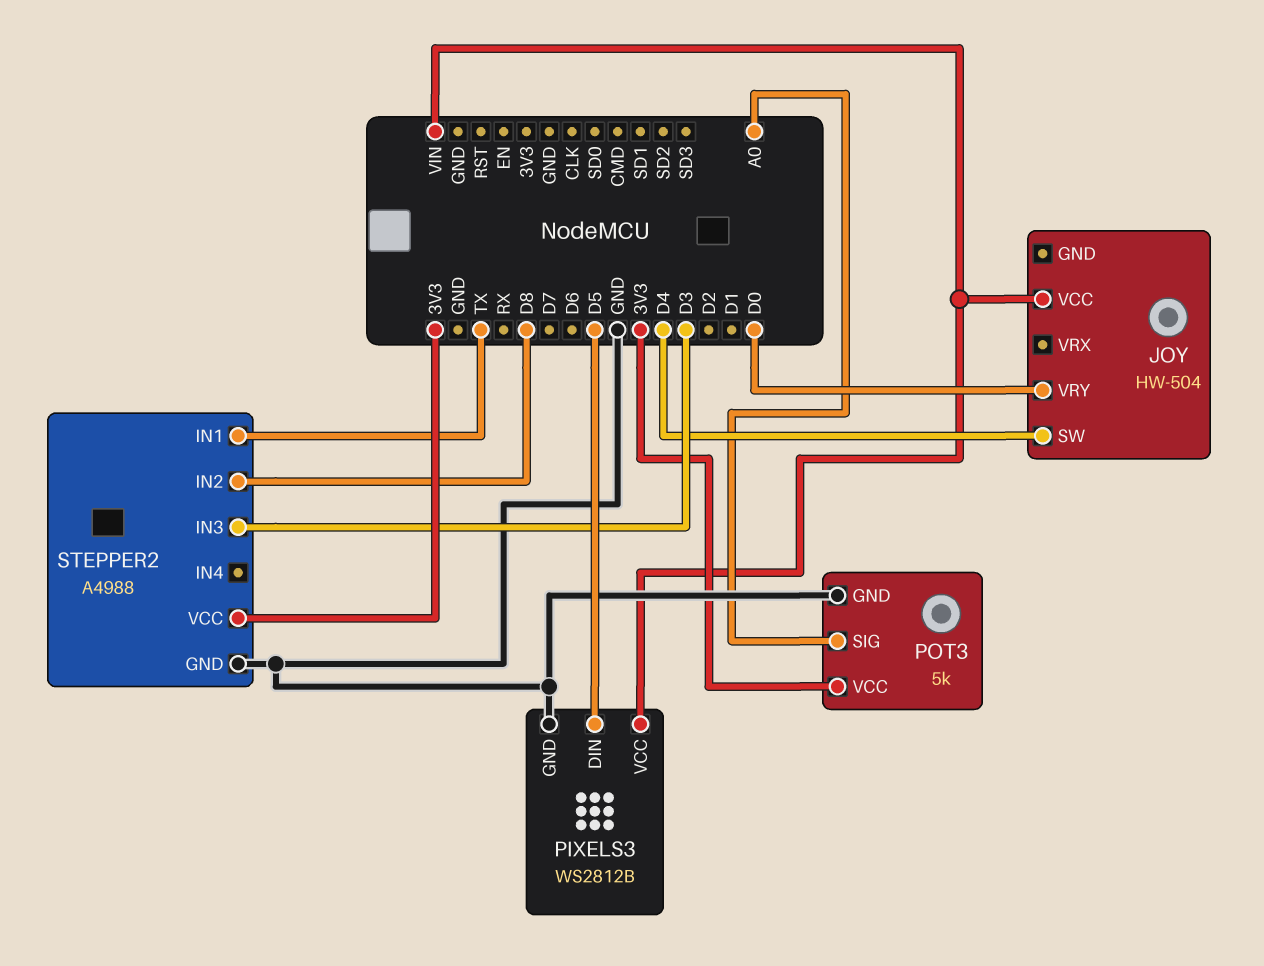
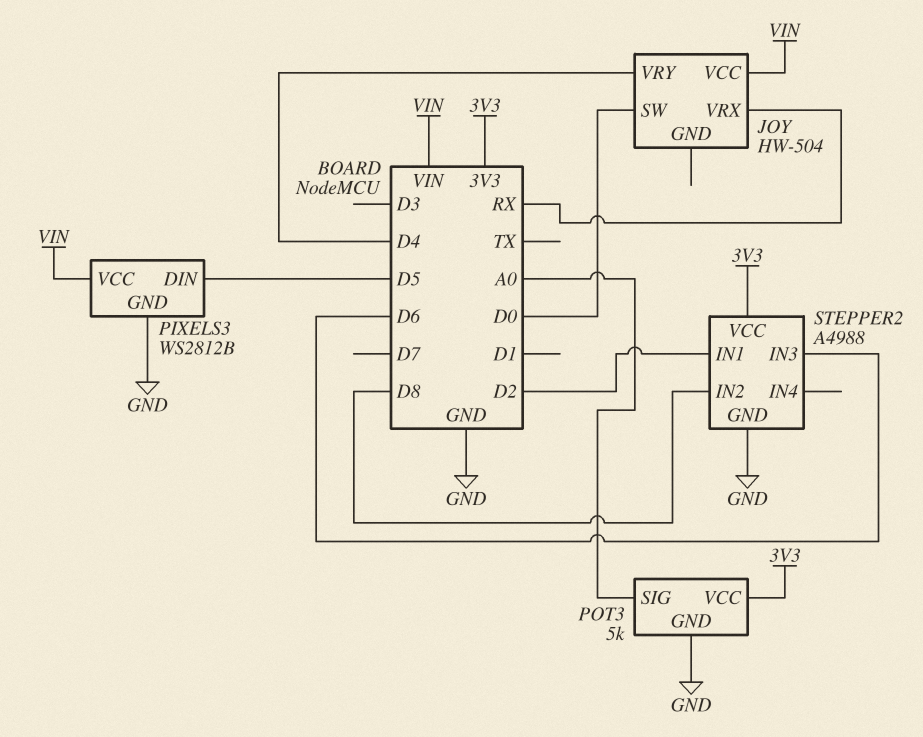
JOY pin SW: D4 -> D0
JOY pin VRX: none -> RX
JOY pin VRY: D0 -> D4
STEPPER2 pin IN1: TX -> D2
STEPPER2 pin IN3: D3 -> D6

